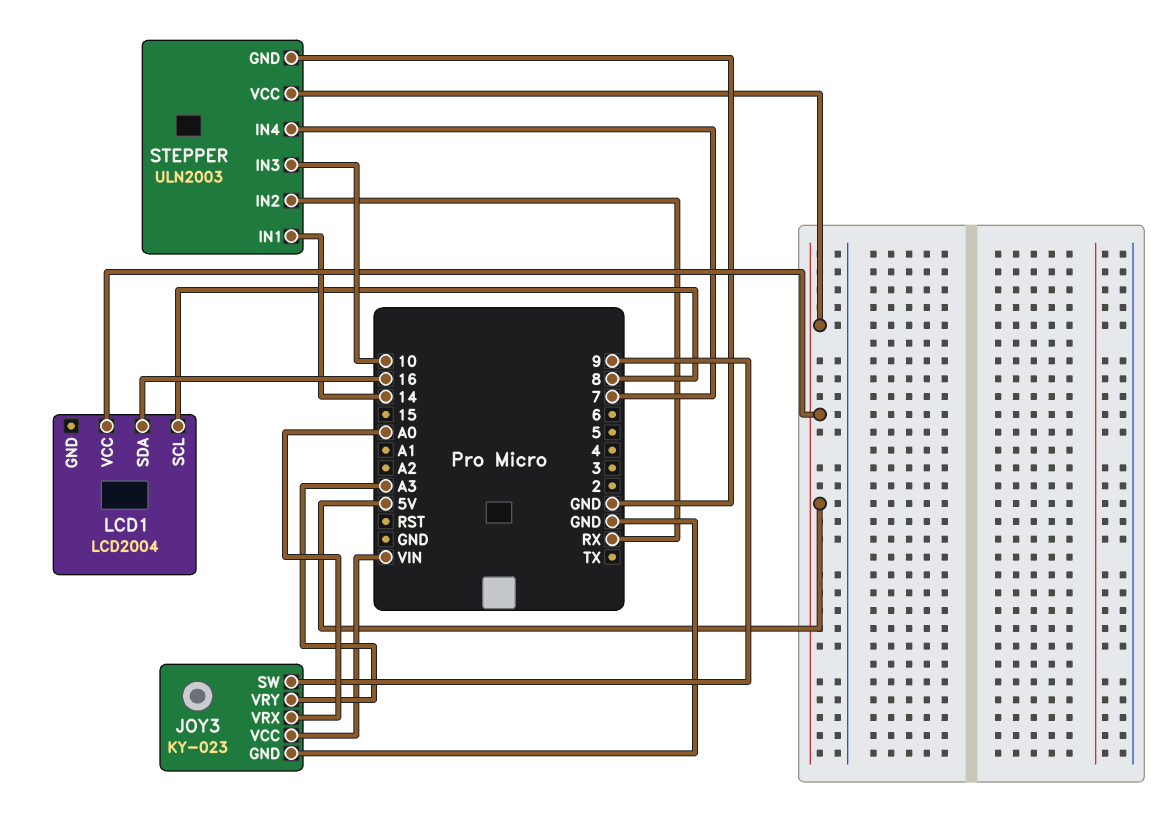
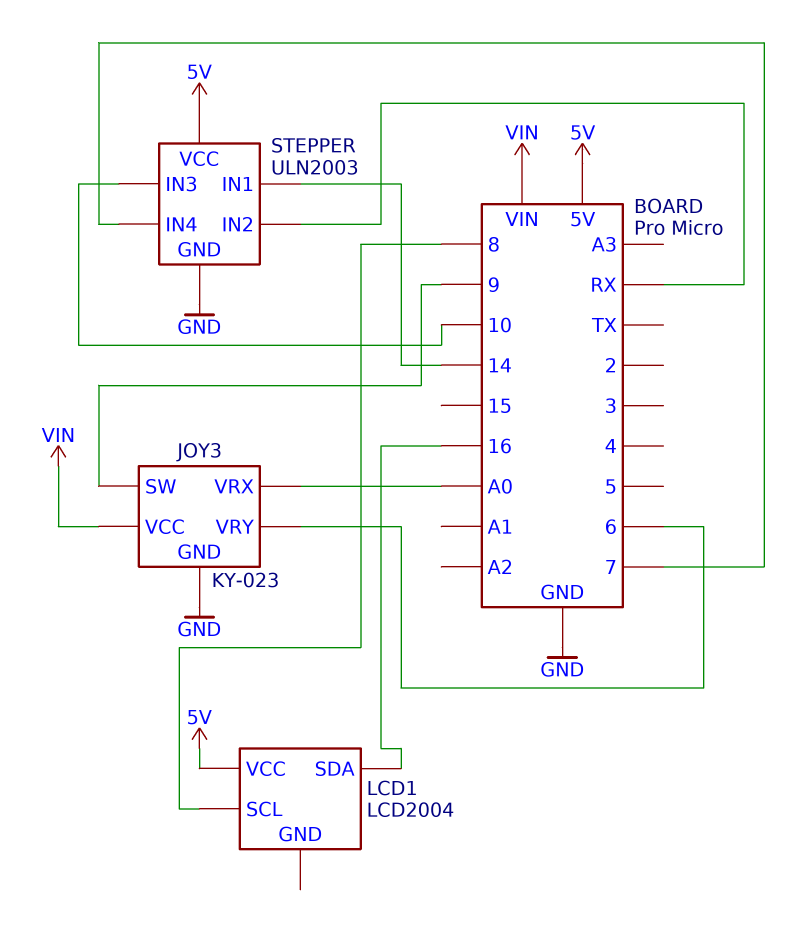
JOY3 pin VRY: A3 -> 6

